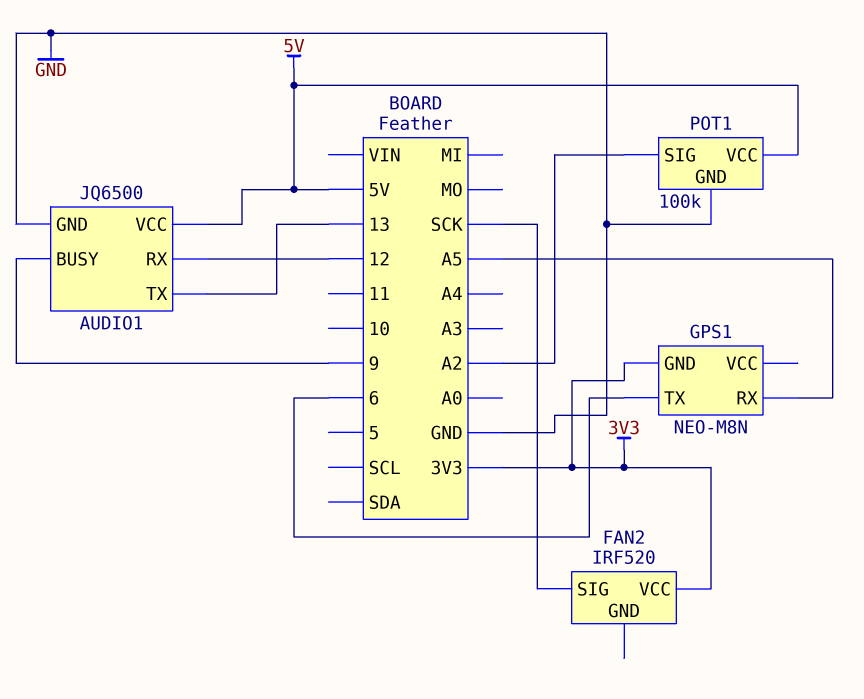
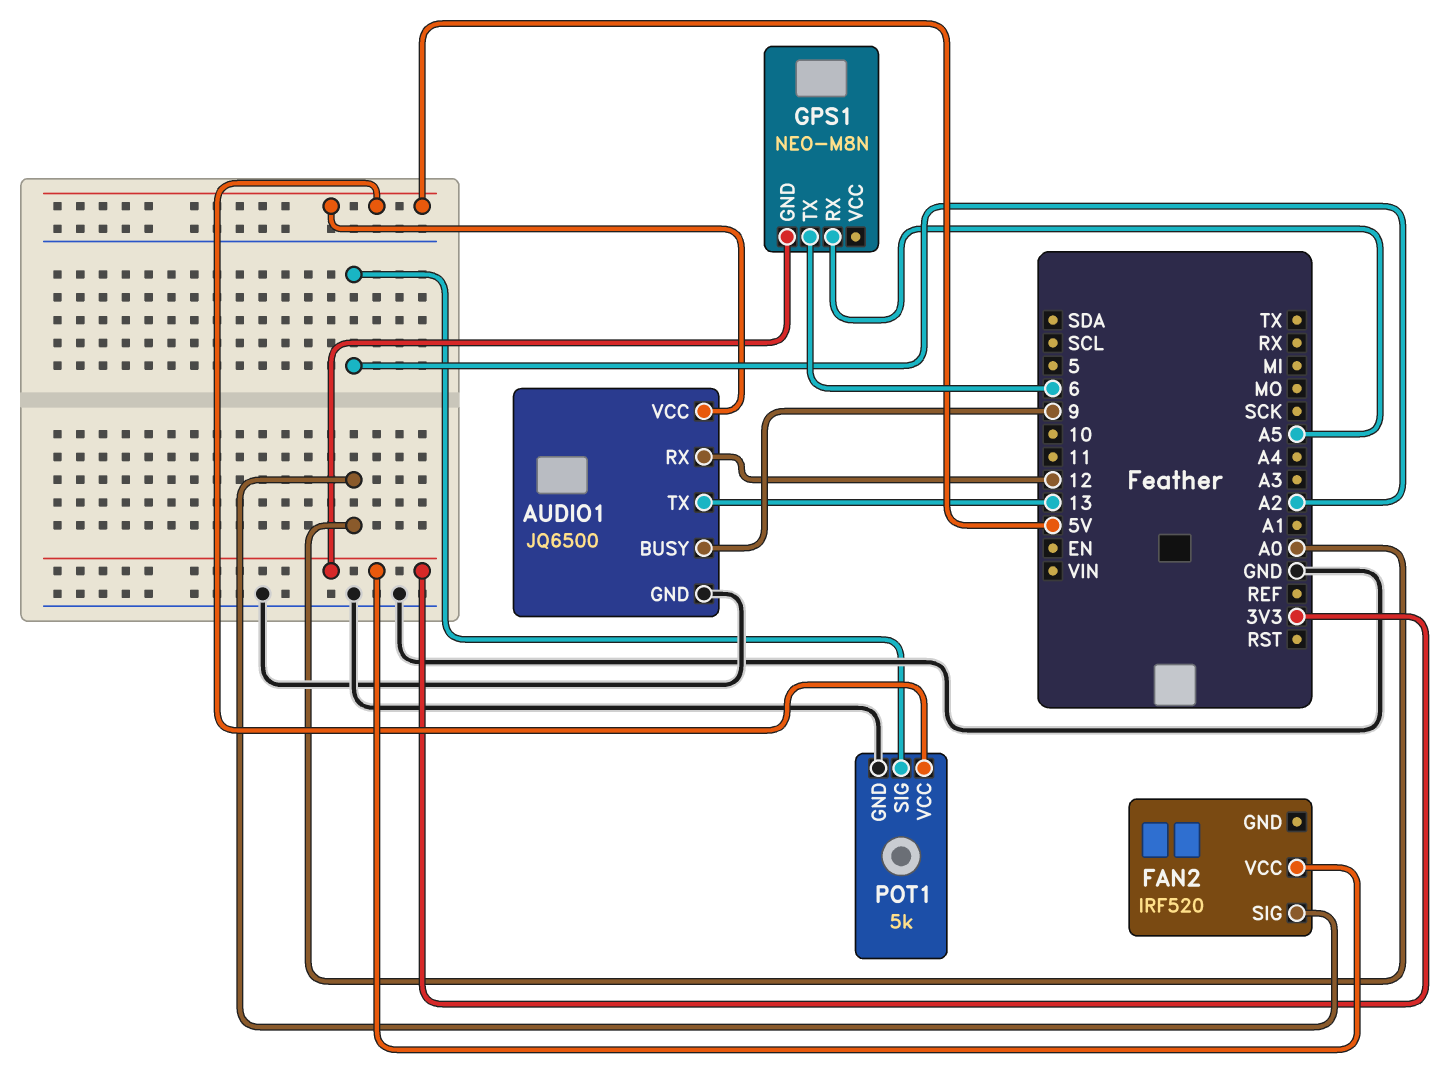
FAN2 pin SIG: SCK -> A0
POT1: 100k -> 5k

